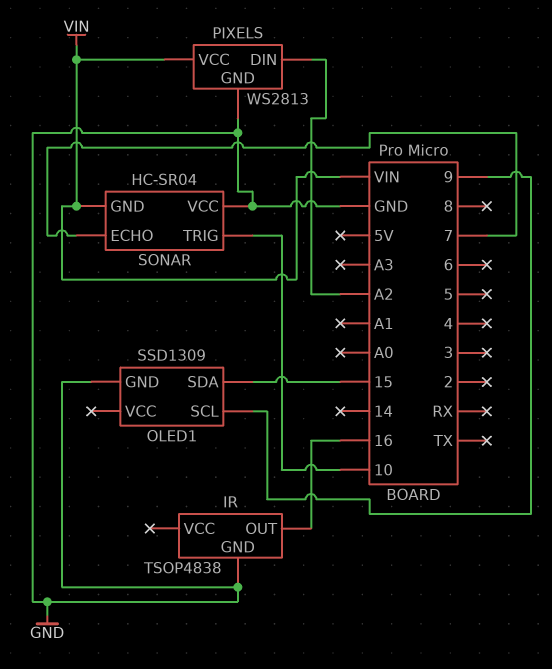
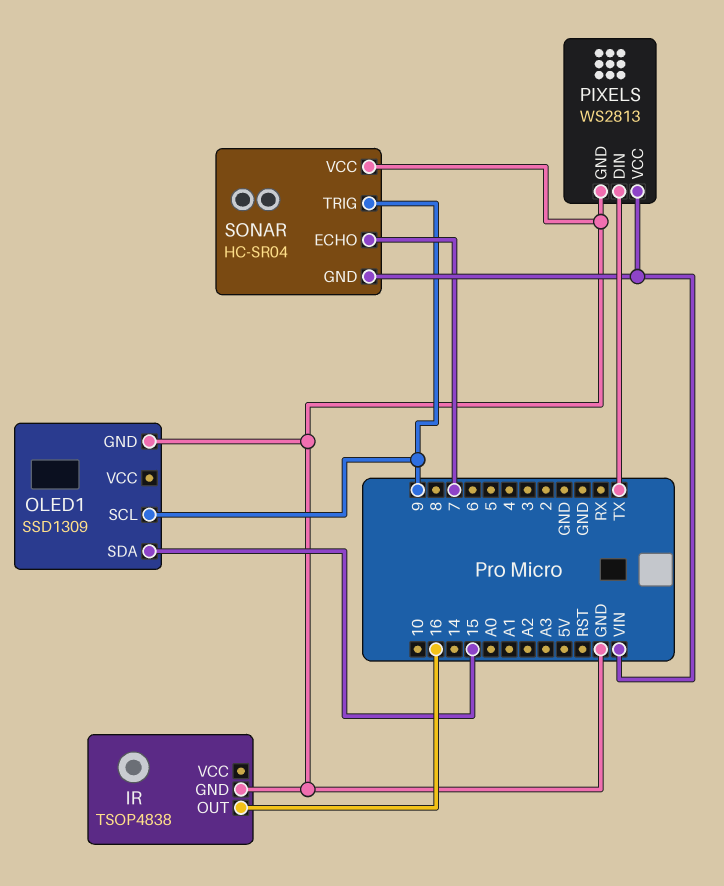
PIXELS pin DIN: A2 -> TX
SONAR pin TRIG: 10 -> 9

